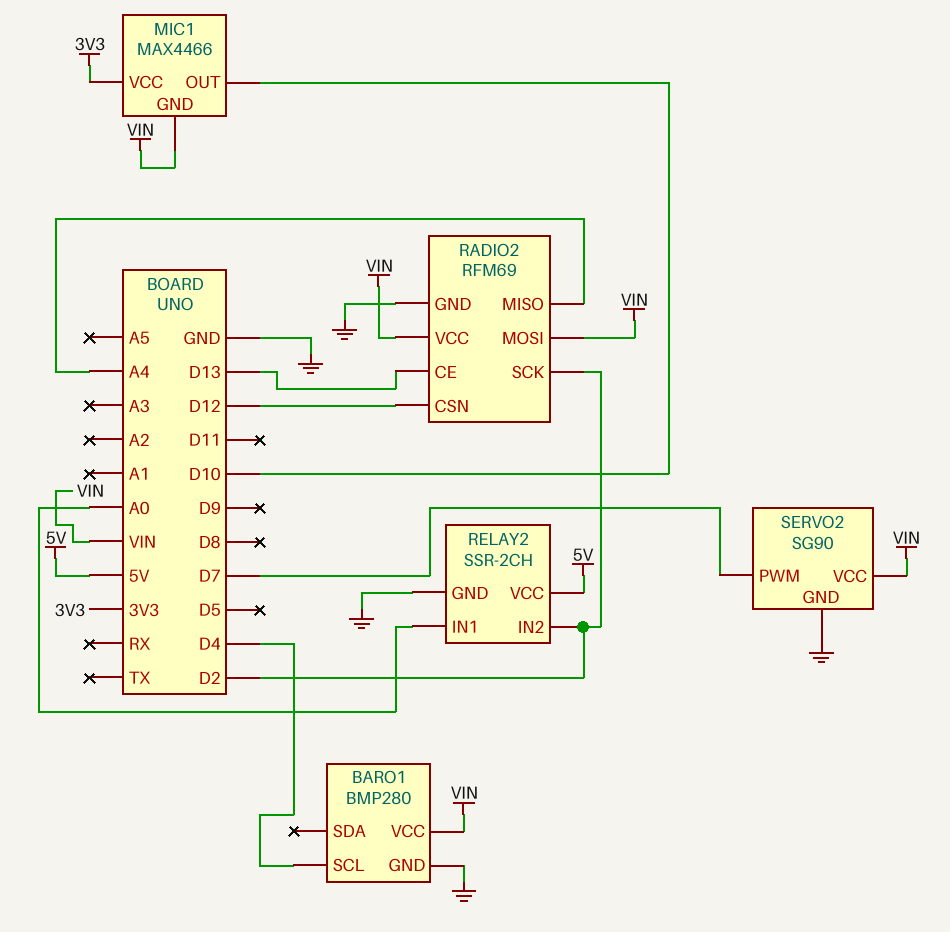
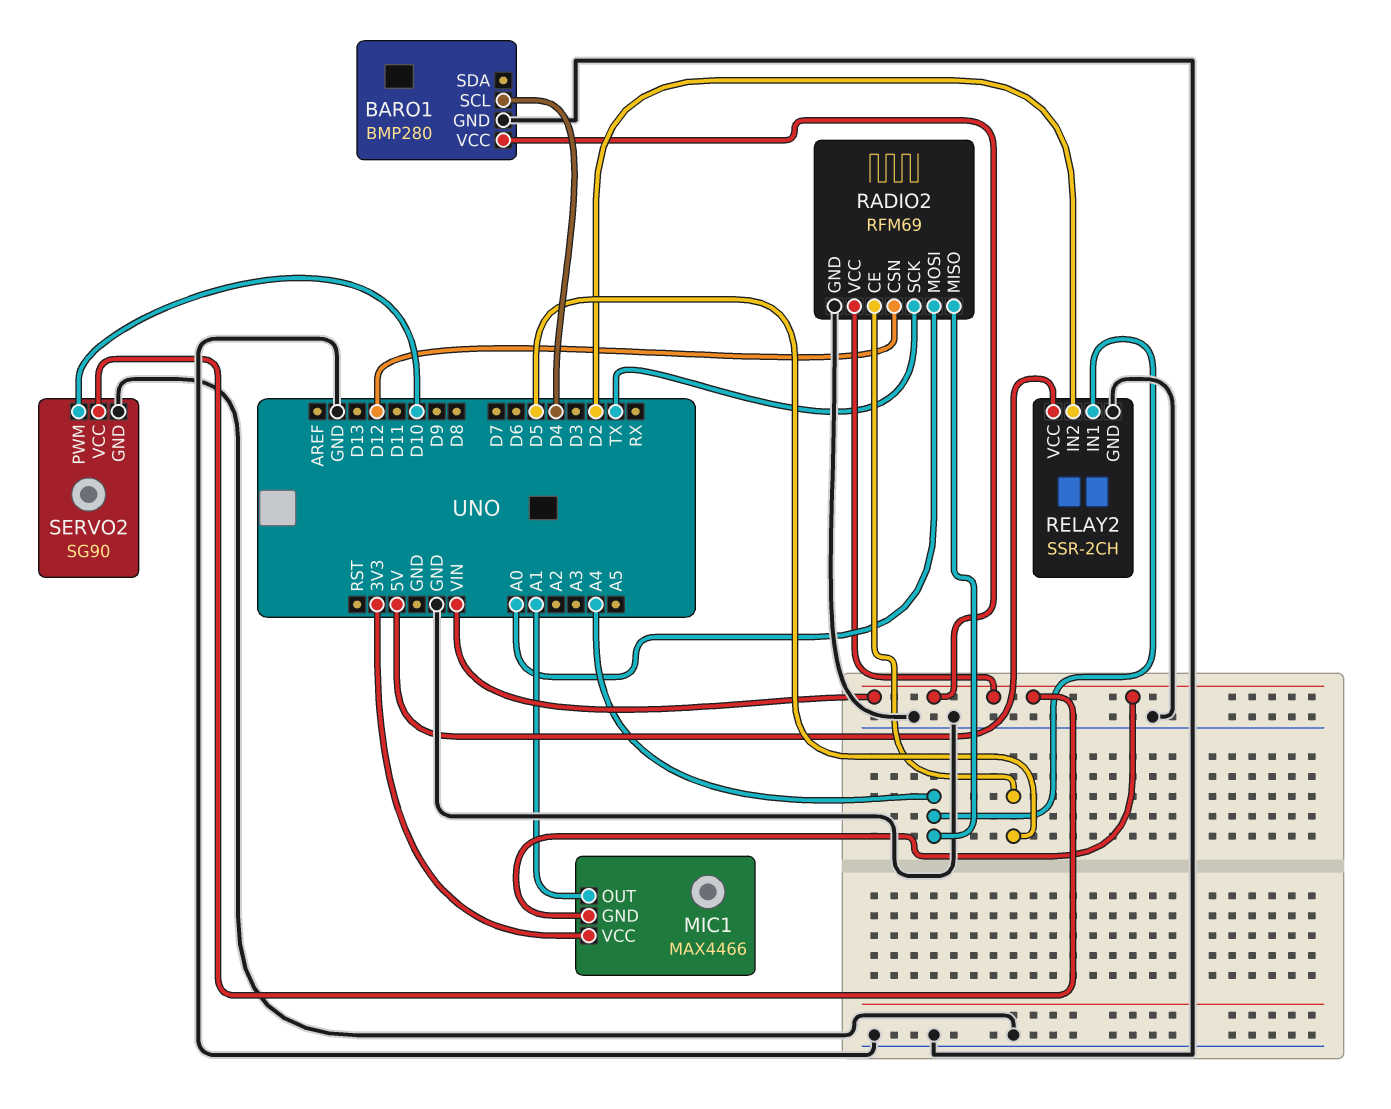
MIC1 pin OUT: D10 -> A1
RADIO2 pin CE: D13 -> D5
RADIO2 pin MOSI: VIN -> A0
RADIO2 pin SCK: D2 -> TX
RELAY2 pin IN1: A0 -> A4
SERVO2 pin PWM: D7 -> D10

